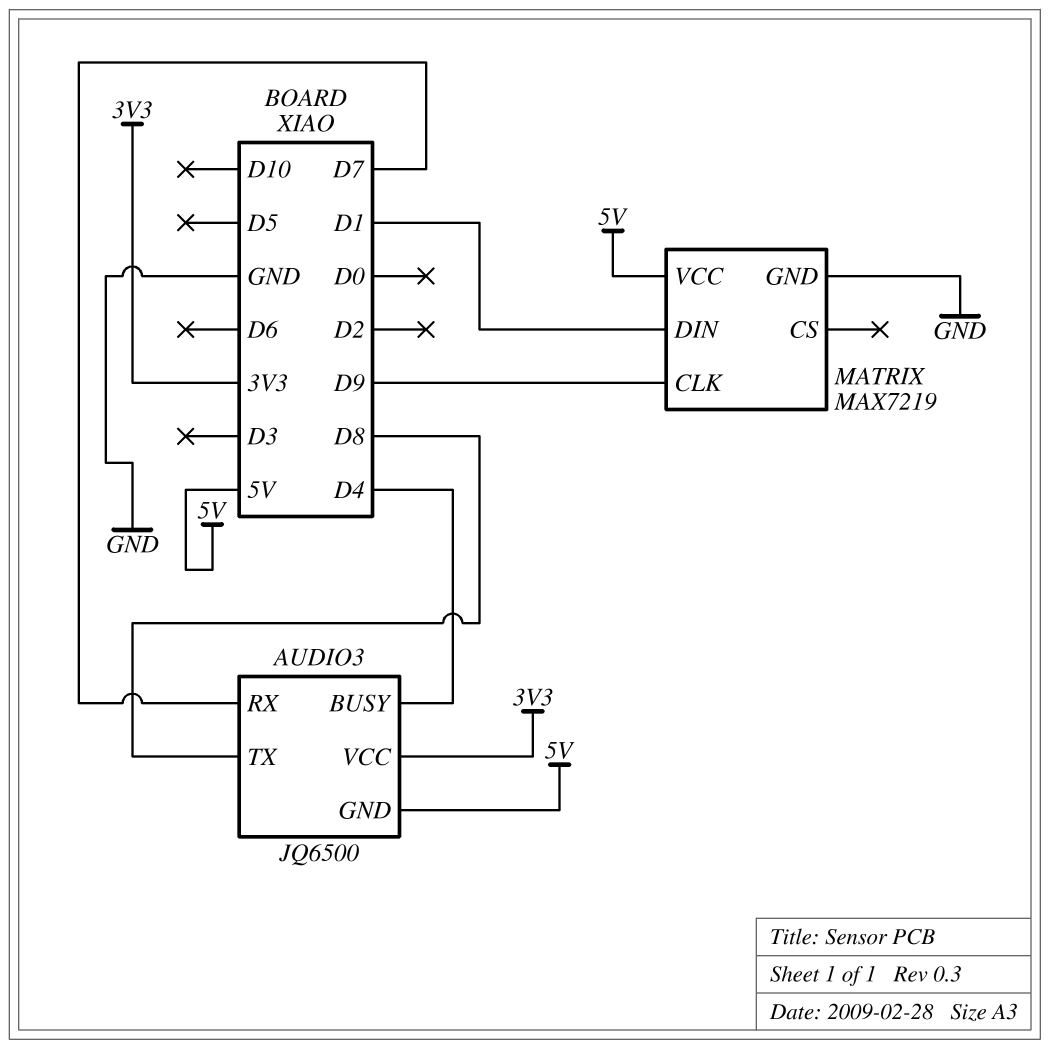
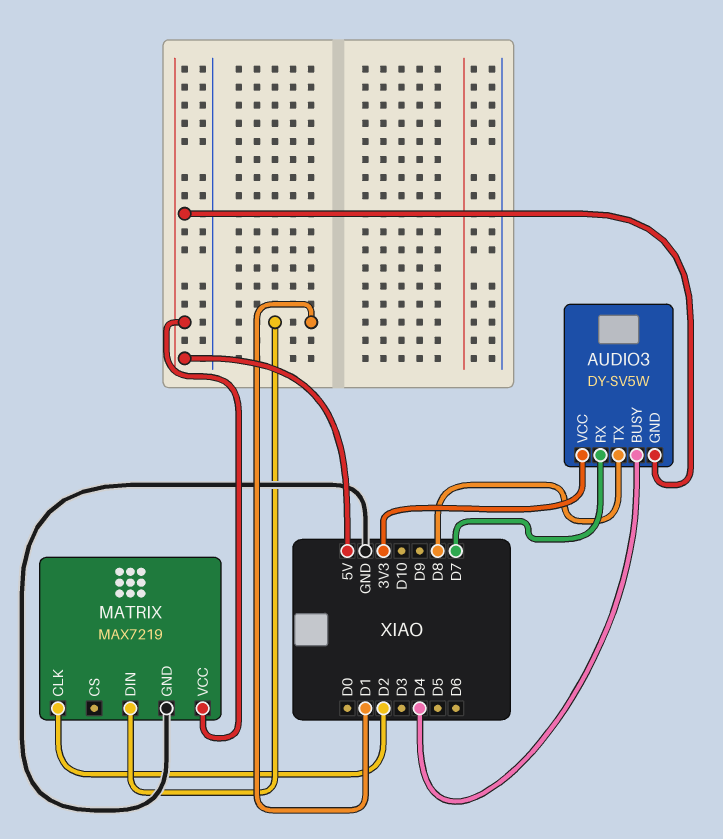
AUDIO3: JQ6500 -> DY-SV5W
MATRIX pin CLK: D9 -> D2

